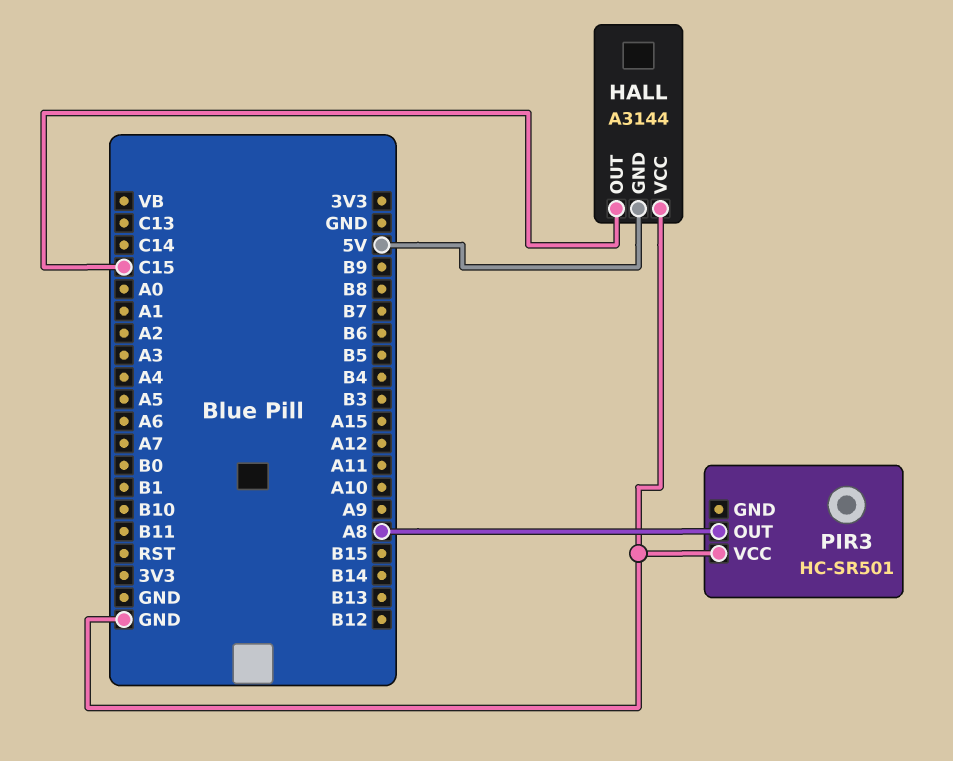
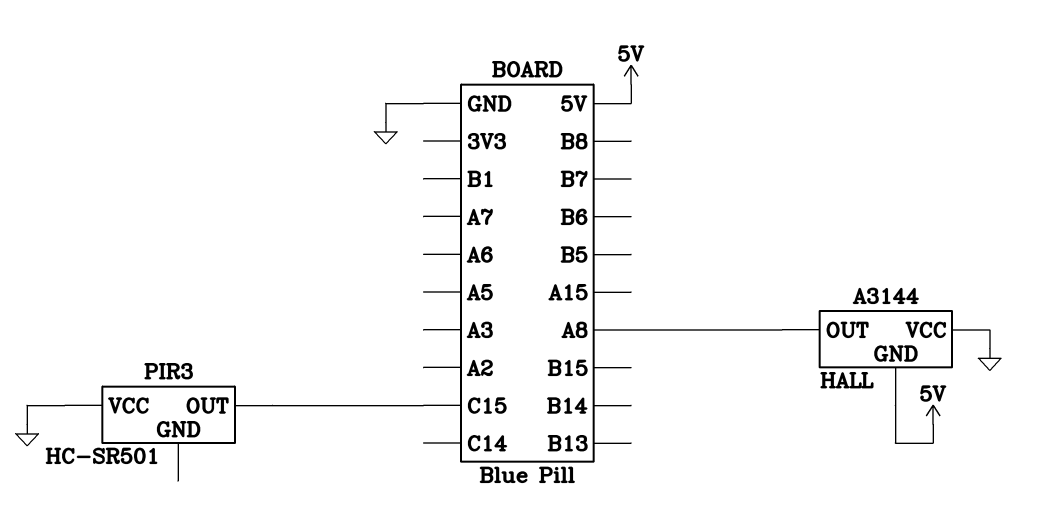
HALL pin OUT: C15 -> A8
PIR3 pin OUT: A8 -> C15

